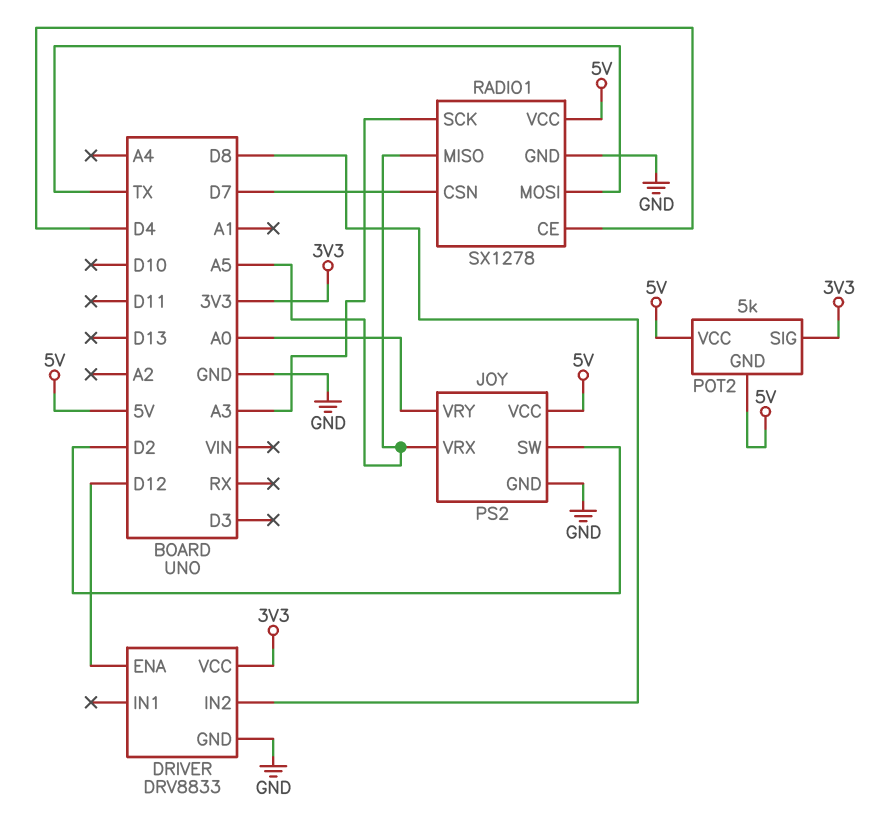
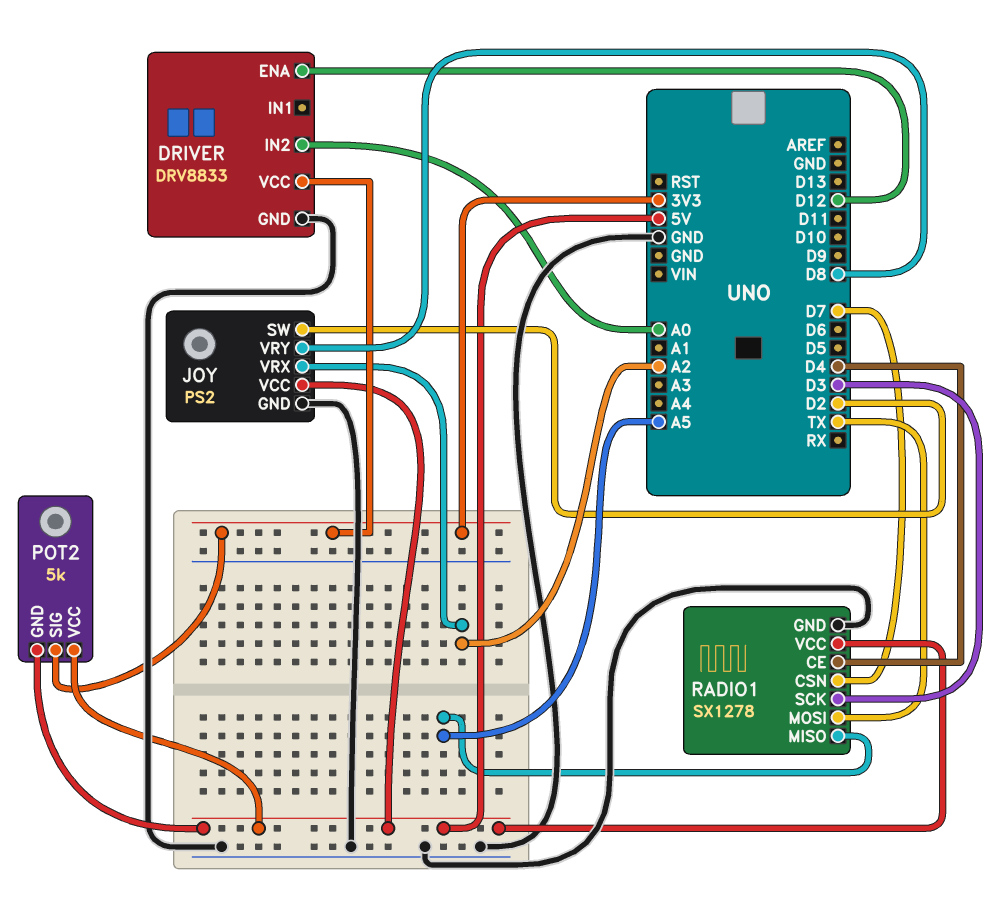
DRIVER pin IN2: D8 -> A0
JOY pin VRX: A5 -> A2
JOY pin VRY: A0 -> D8
RADIO1 pin SCK: A3 -> D3

